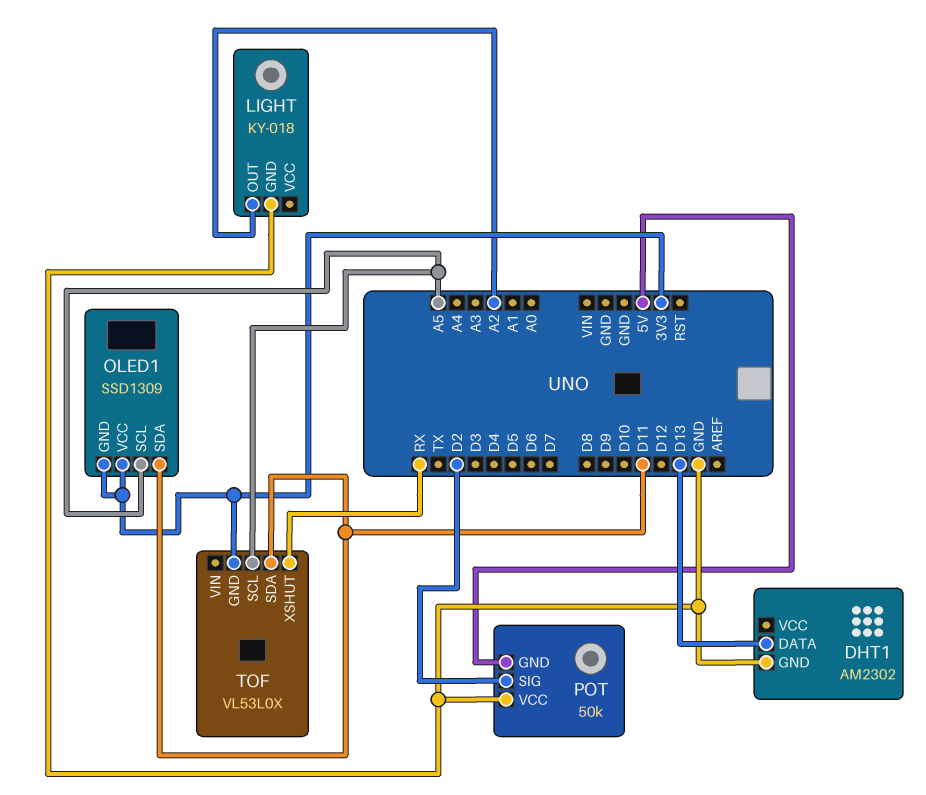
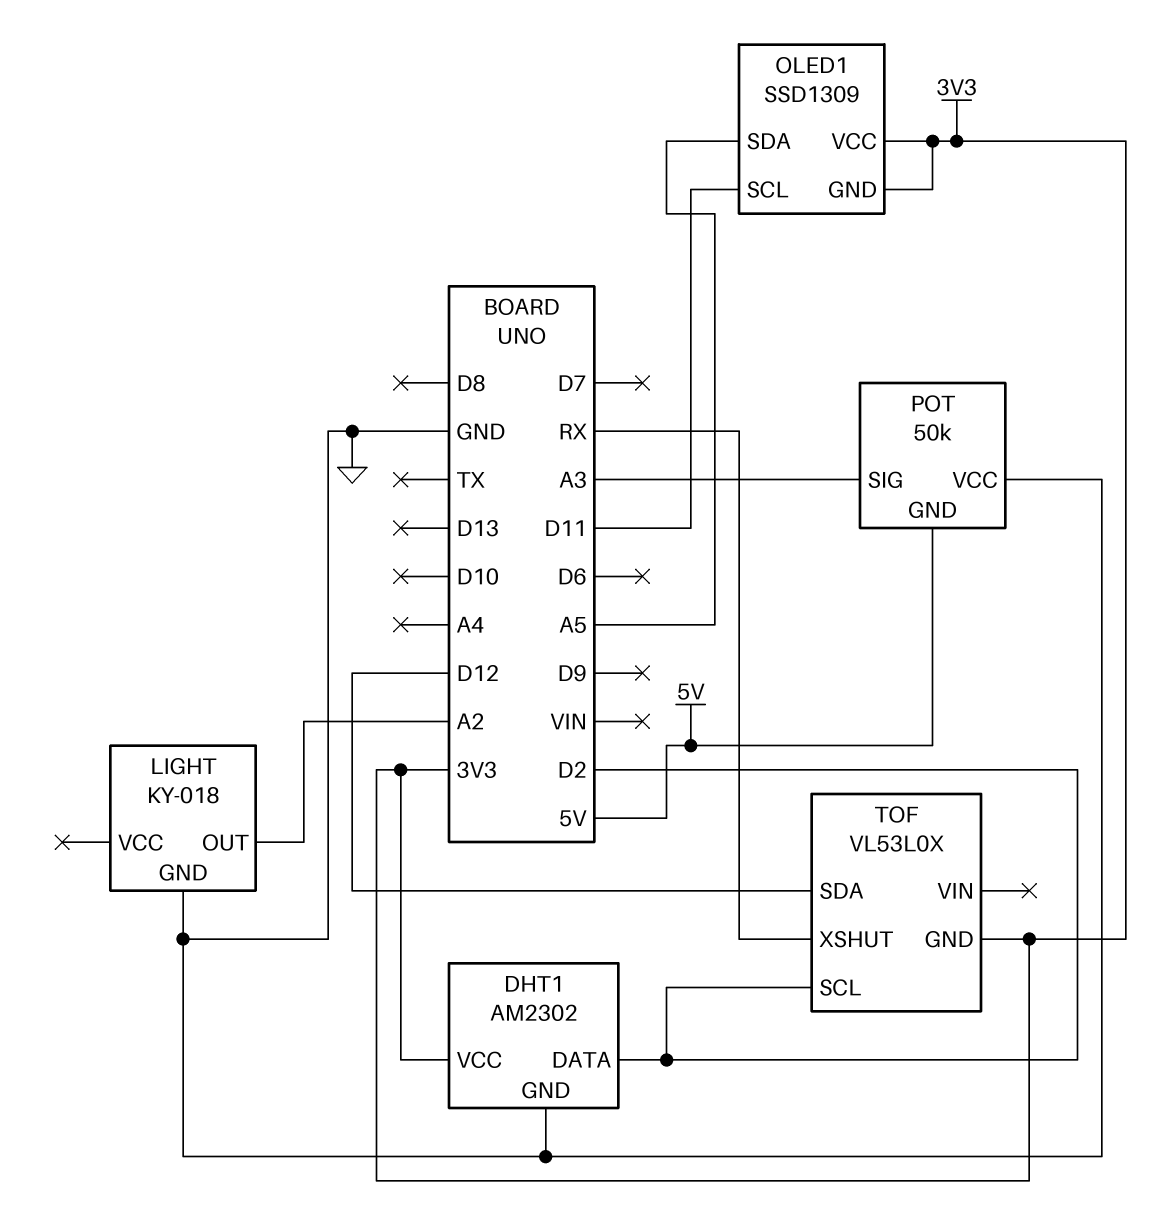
DHT1 pin DATA: D13 -> D2
DHT1 pin VCC: none -> 3V3
OLED1 pin SCL: A5 -> D11
OLED1 pin SDA: D11 -> A5
POT pin SIG: D2 -> A3
TOF pin SCL: A5 -> D2
TOF pin SDA: D11 -> D12

